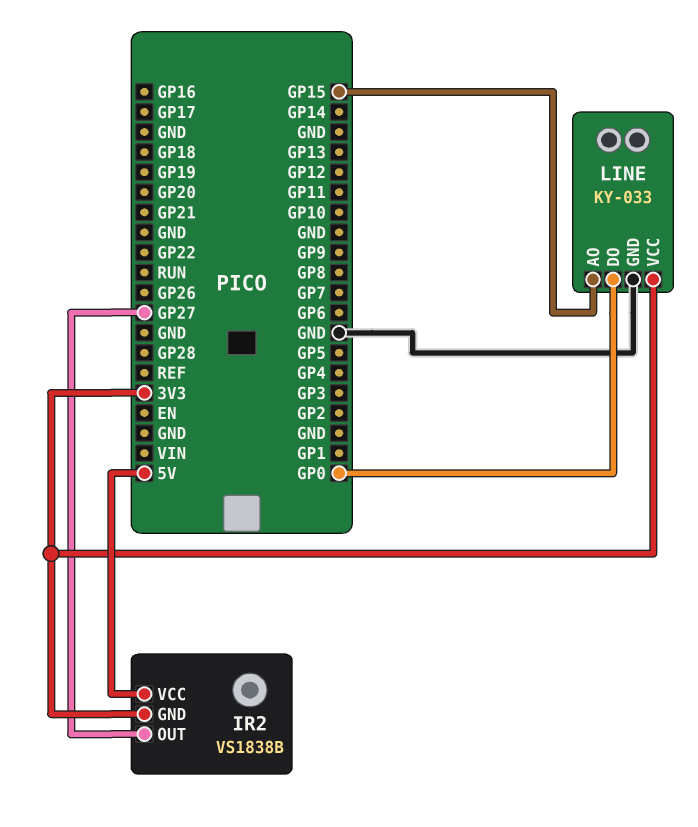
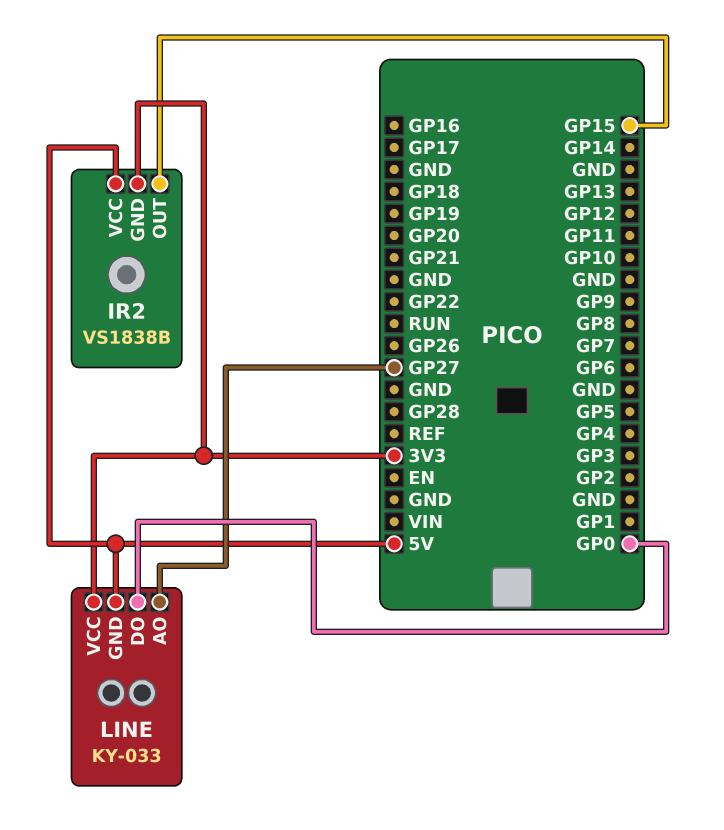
IR2 pin OUT: GP27 -> GP15
LINE pin AO: GP15 -> GP27
LINE pin GND: GND -> 5V

